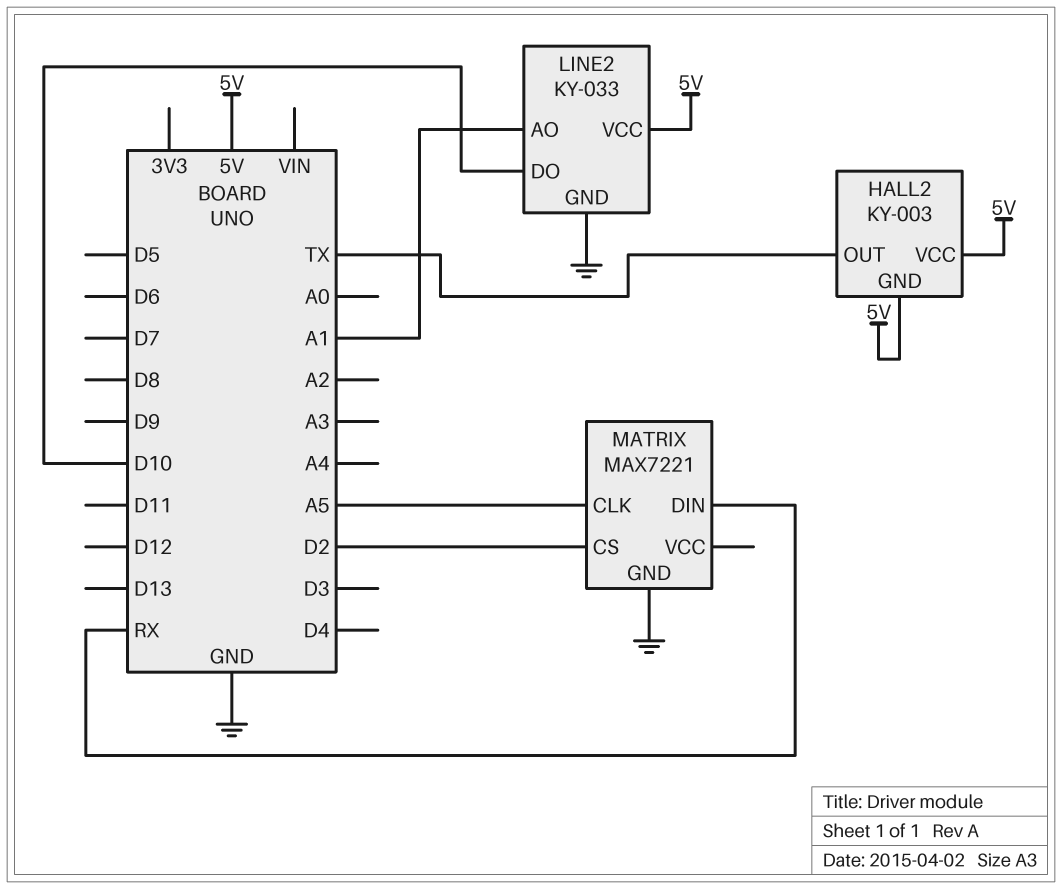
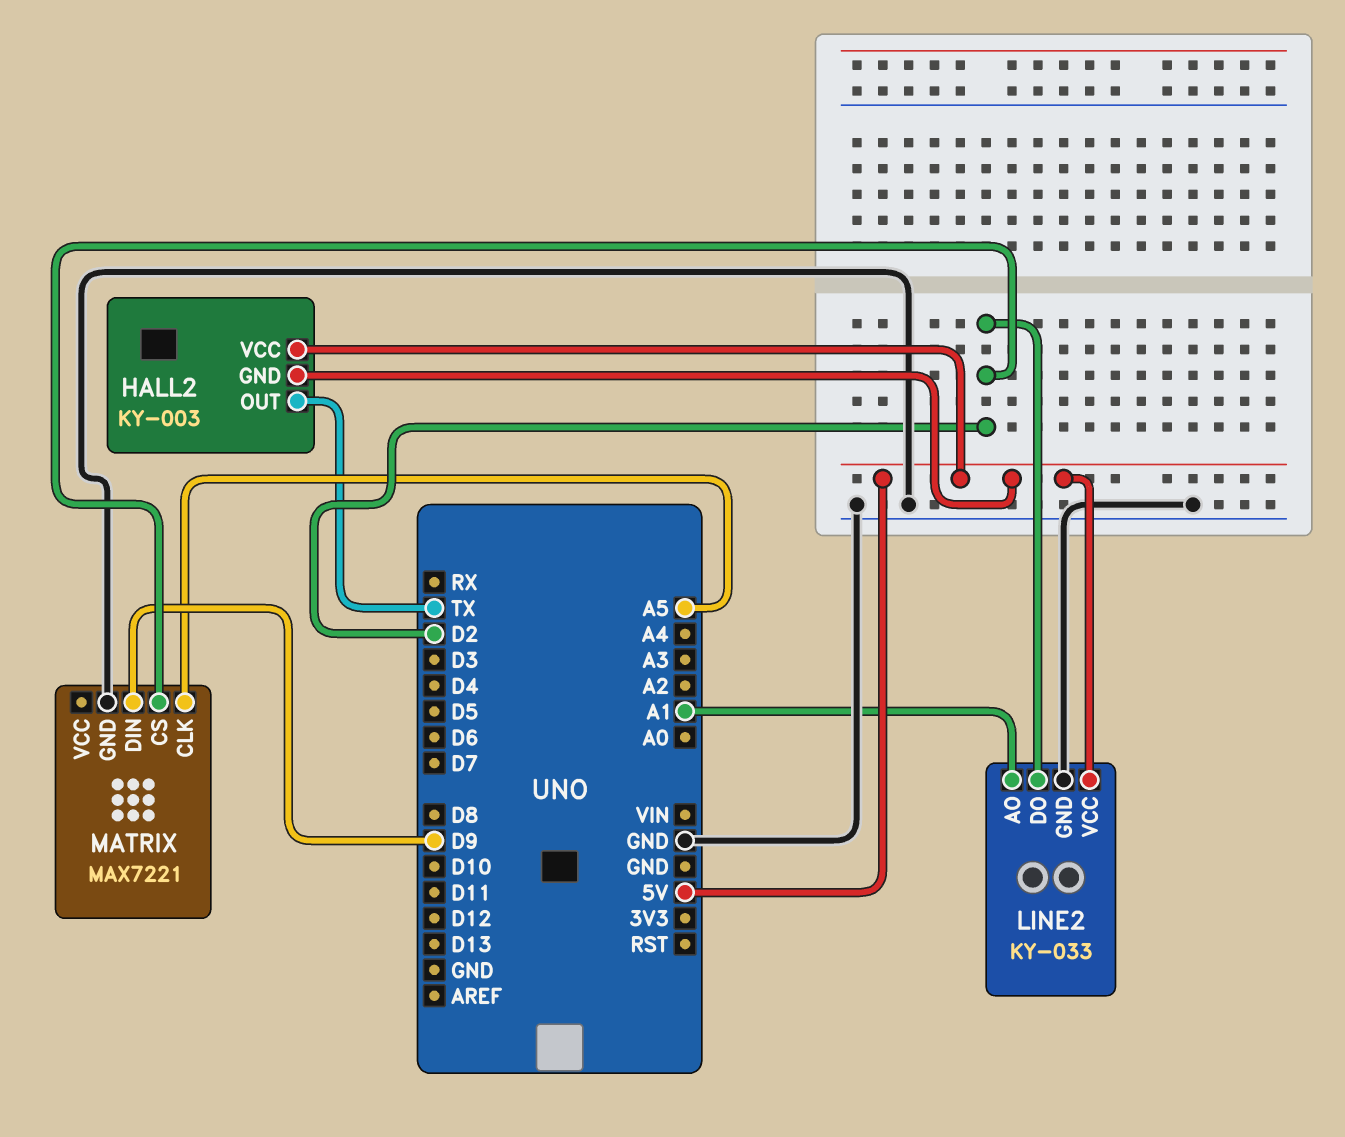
LINE2 pin DO: D10 -> D2
MATRIX pin DIN: RX -> D9

